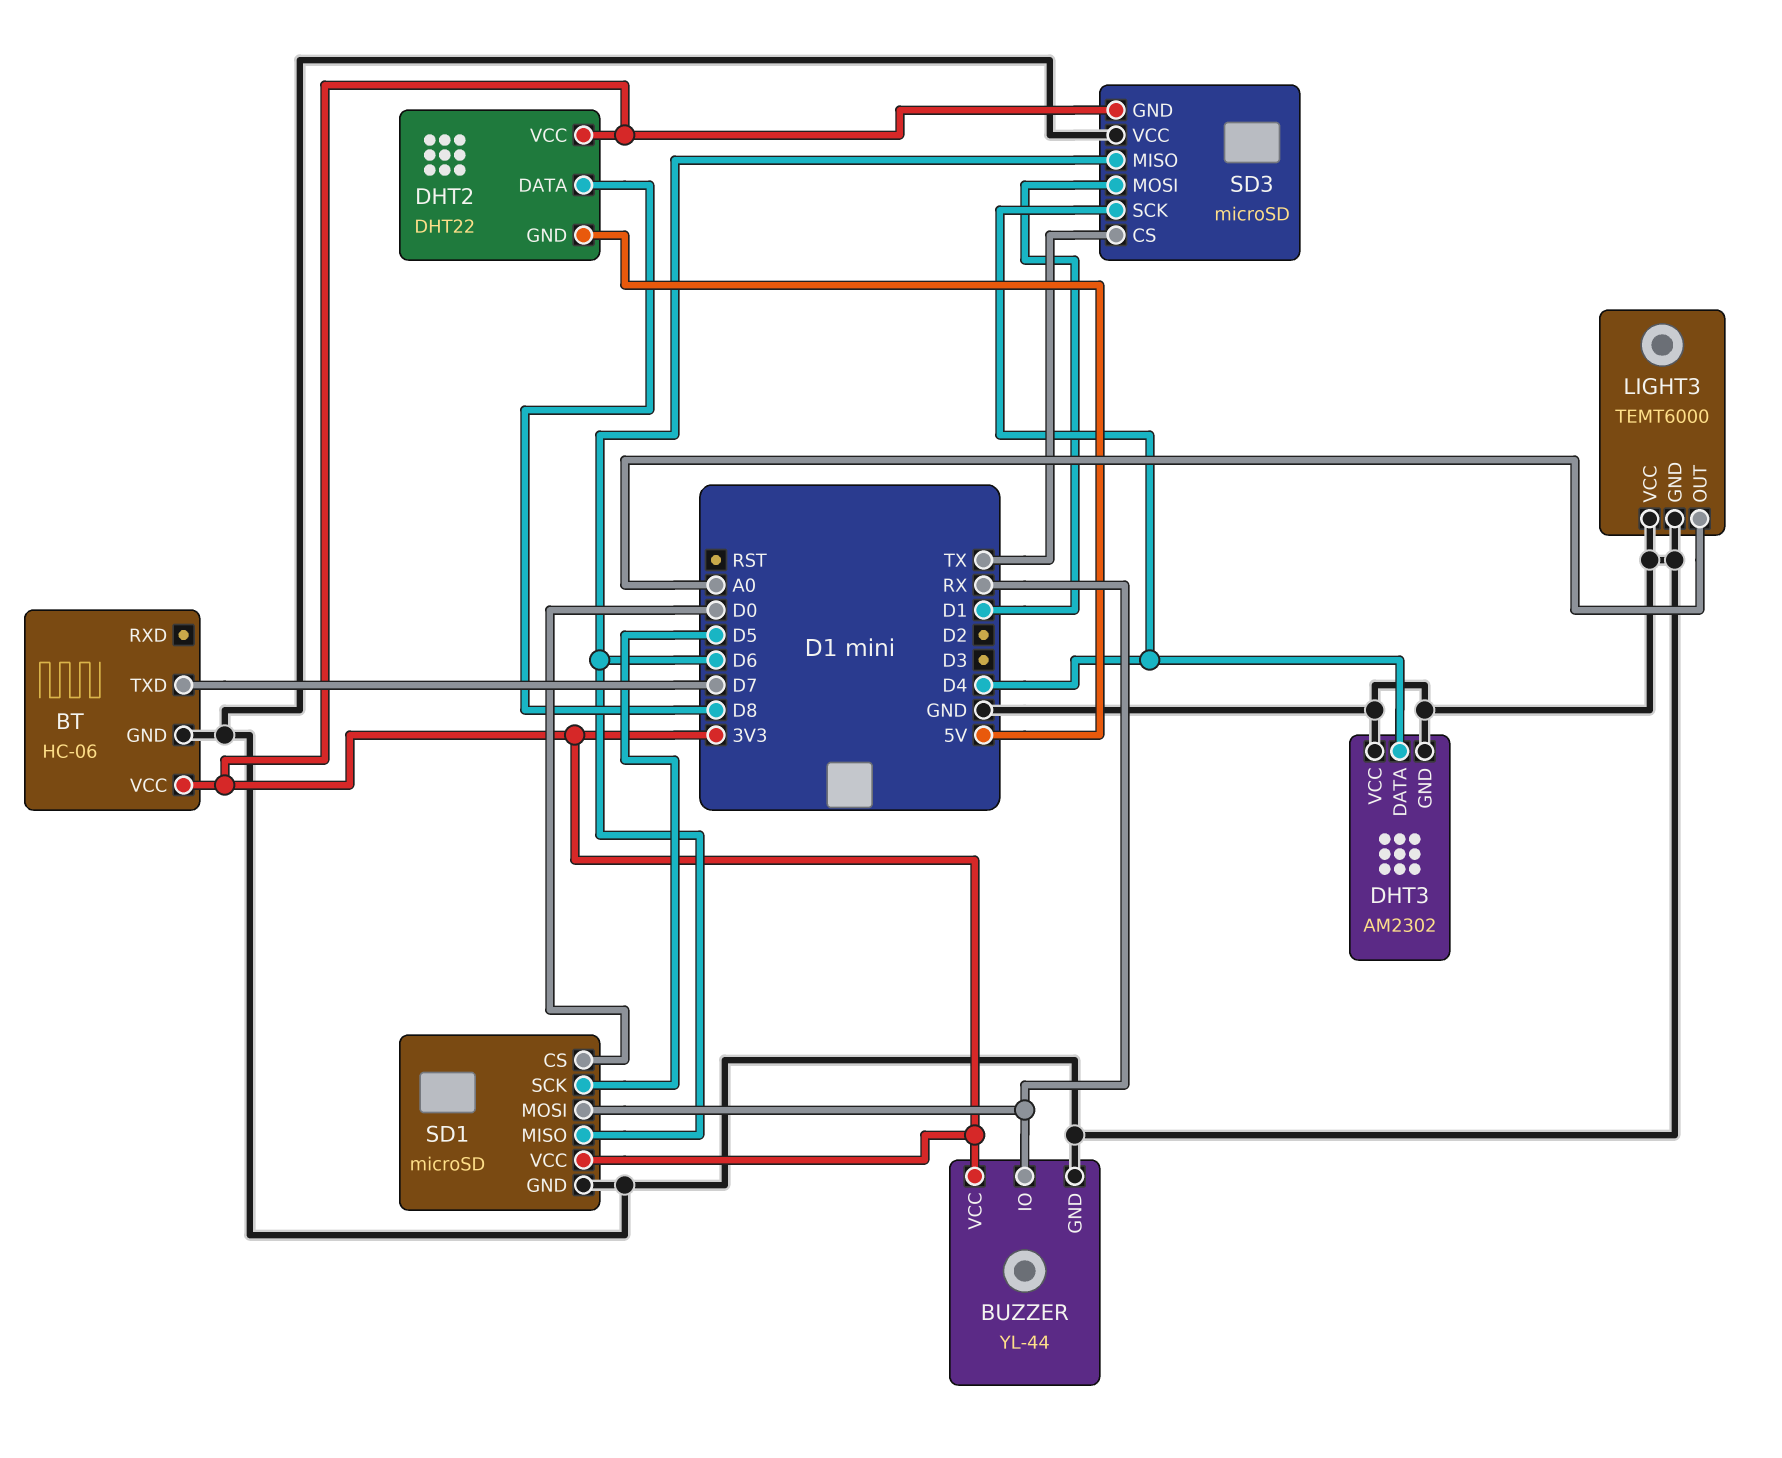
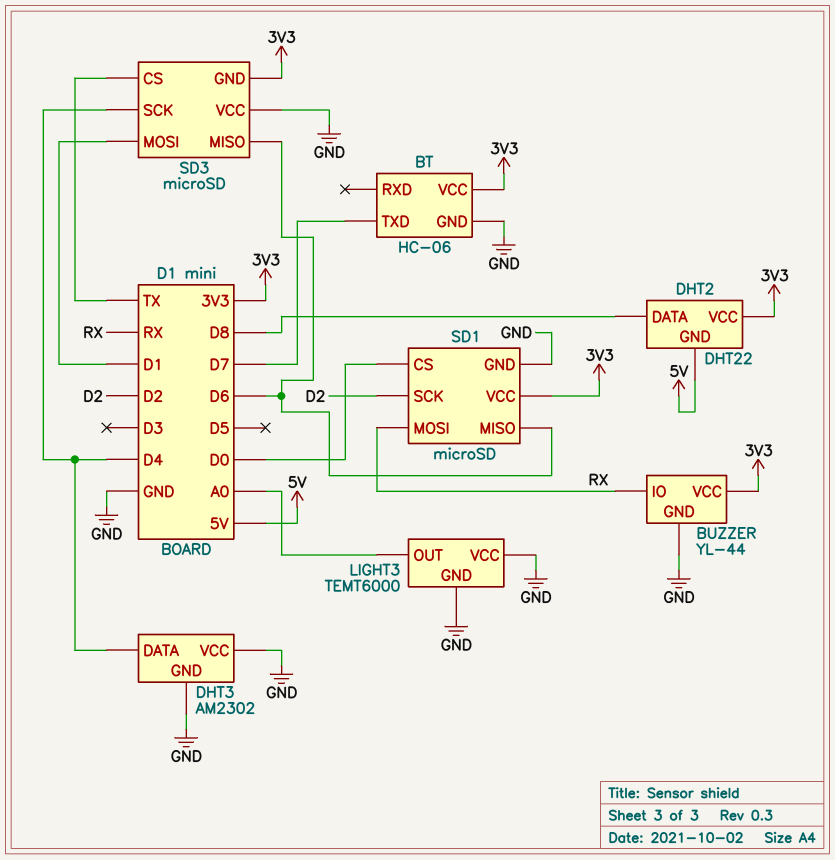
SD1 pin SCK: D5 -> D2

